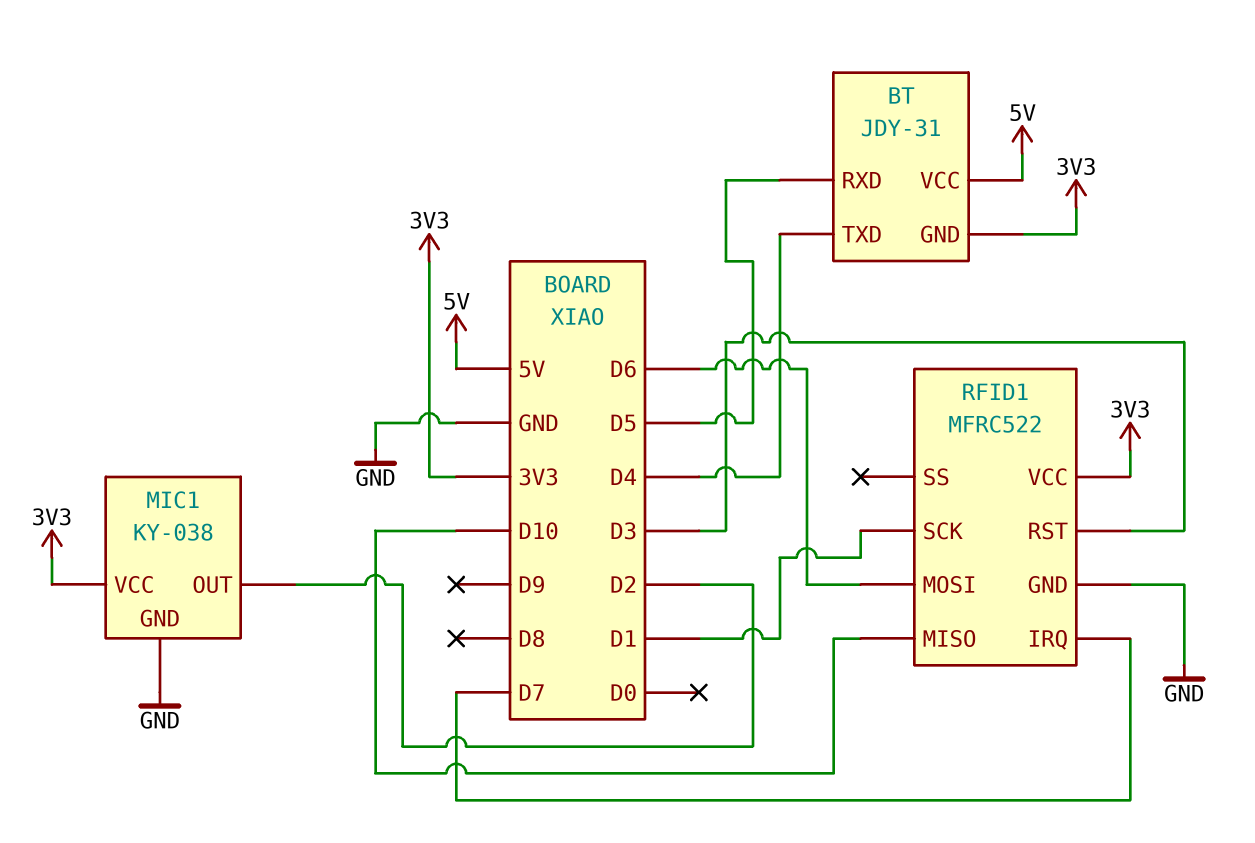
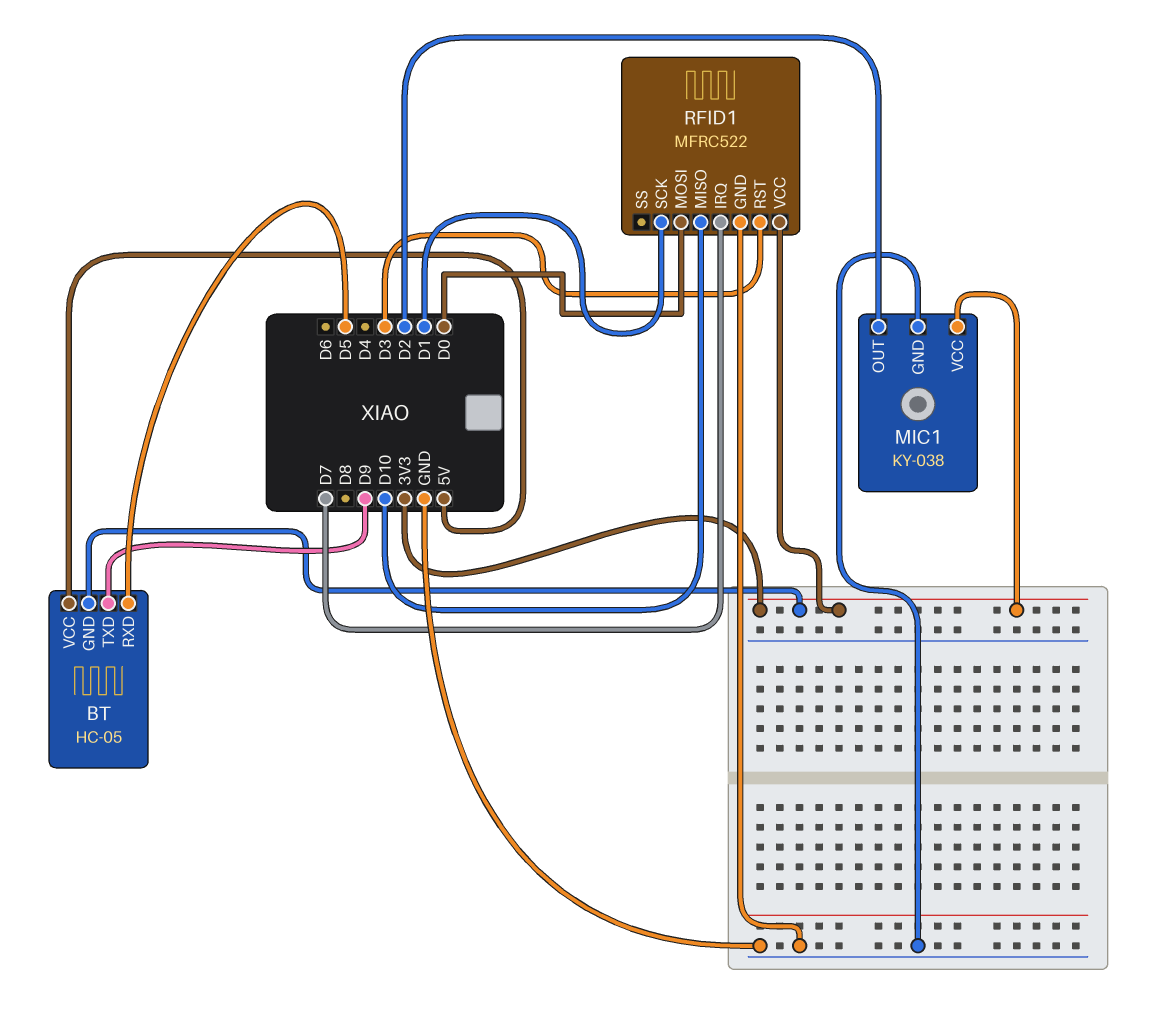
BT: JDY-31 -> HC-05
BT pin TXD: D4 -> D9
RFID1 pin MOSI: D6 -> D0

